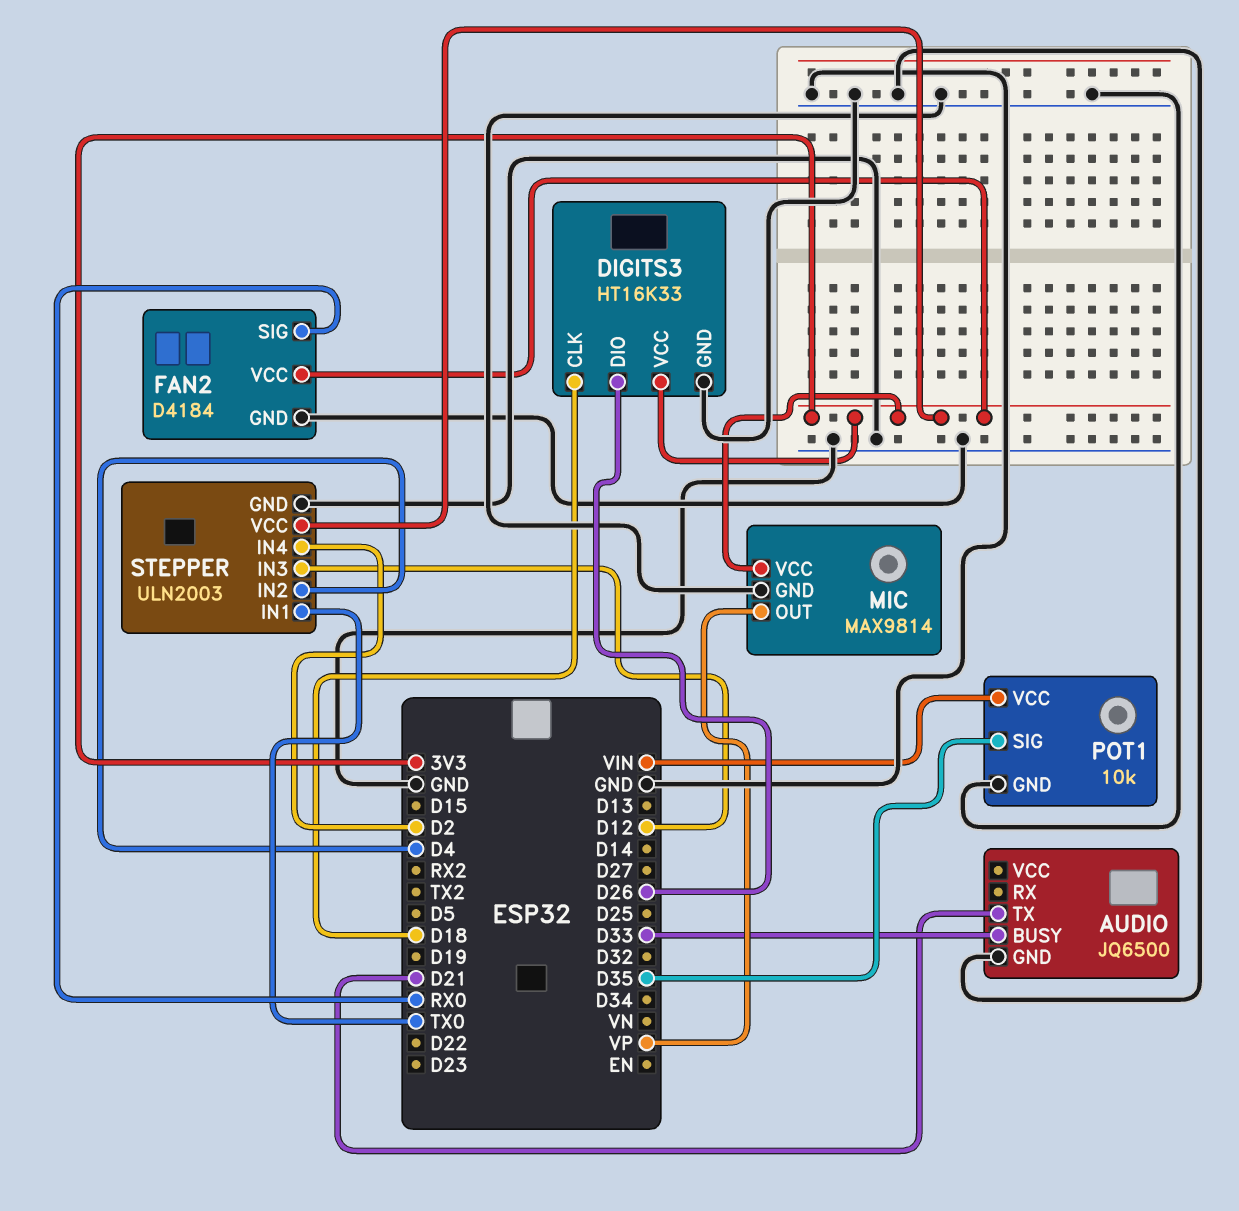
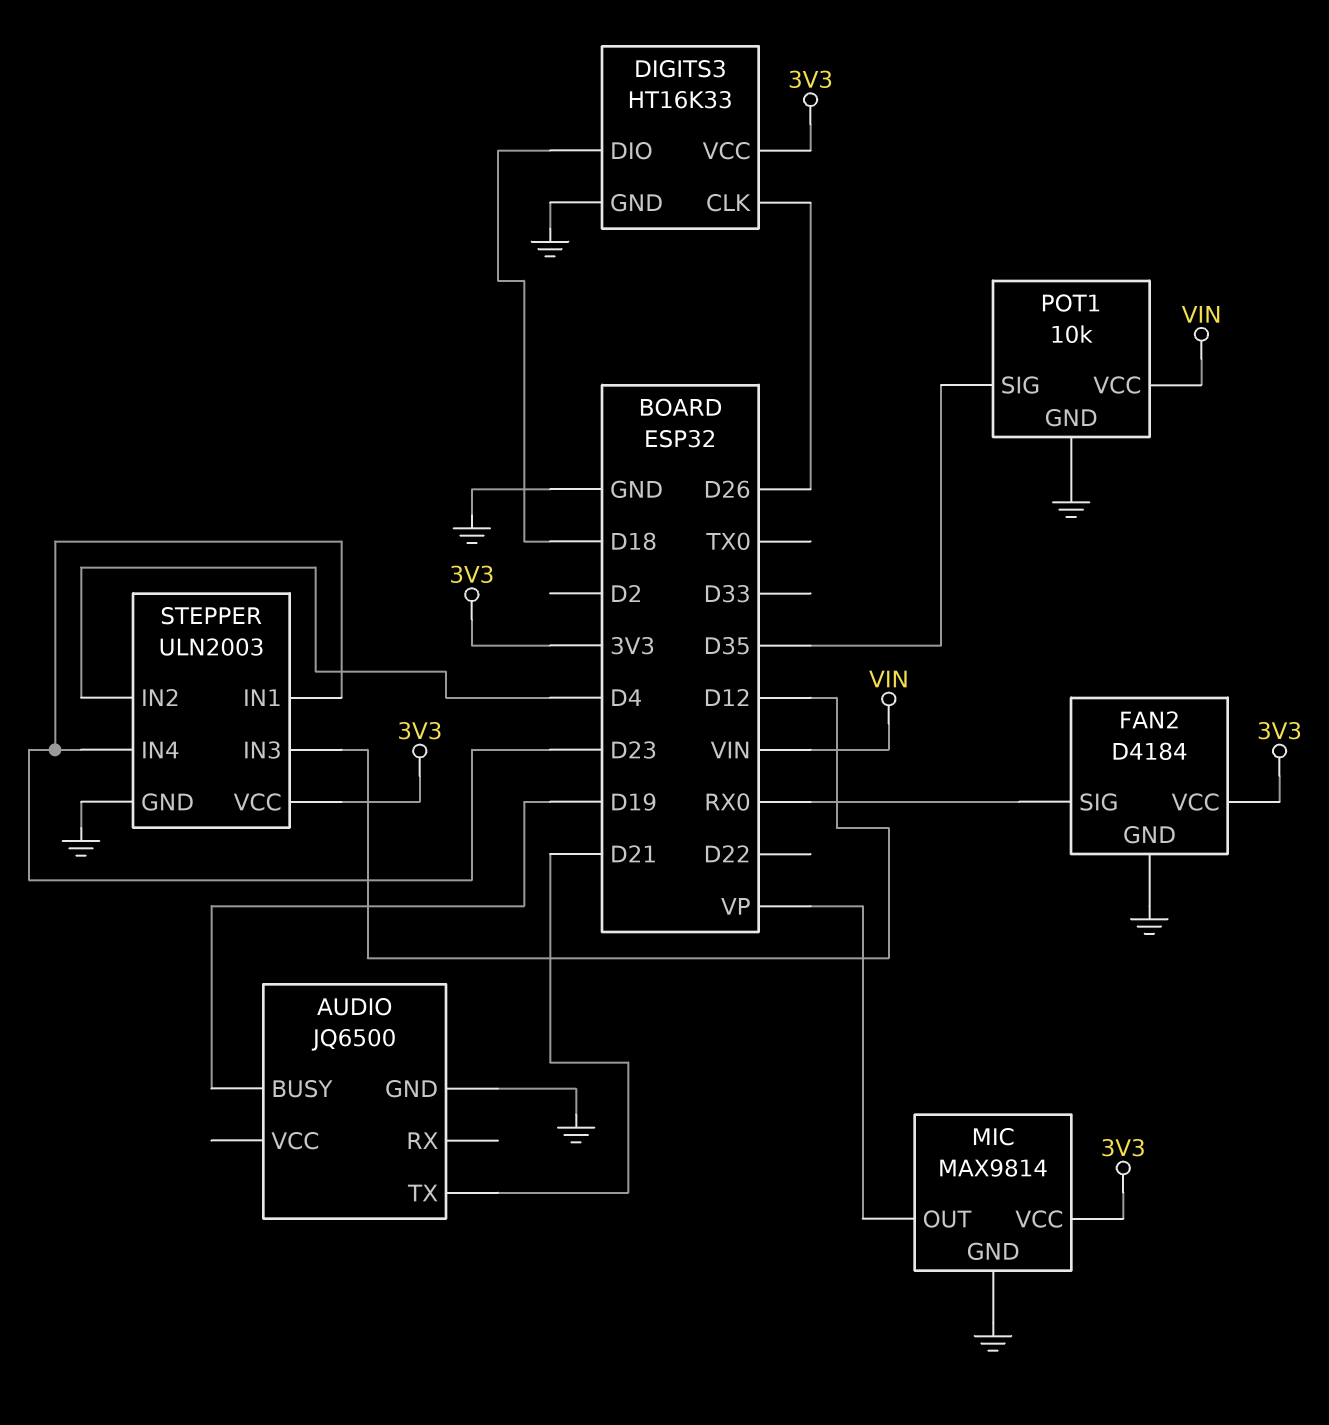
AUDIO pin BUSY: D33 -> D19
DIGITS3 pin CLK: D18 -> D26
DIGITS3 pin DIO: D26 -> D18
STEPPER pin IN1: TX0 -> D23
STEPPER pin IN4: D2 -> D23

